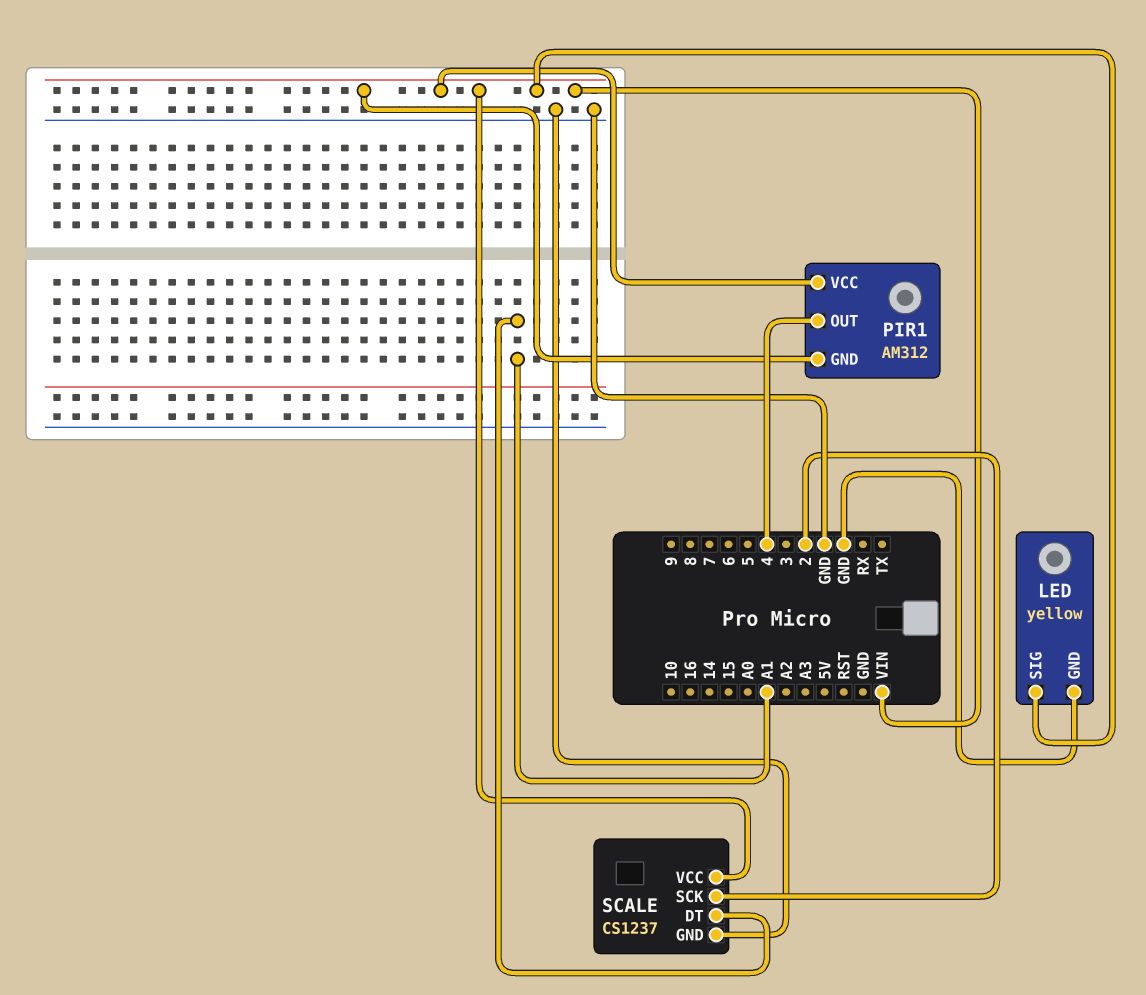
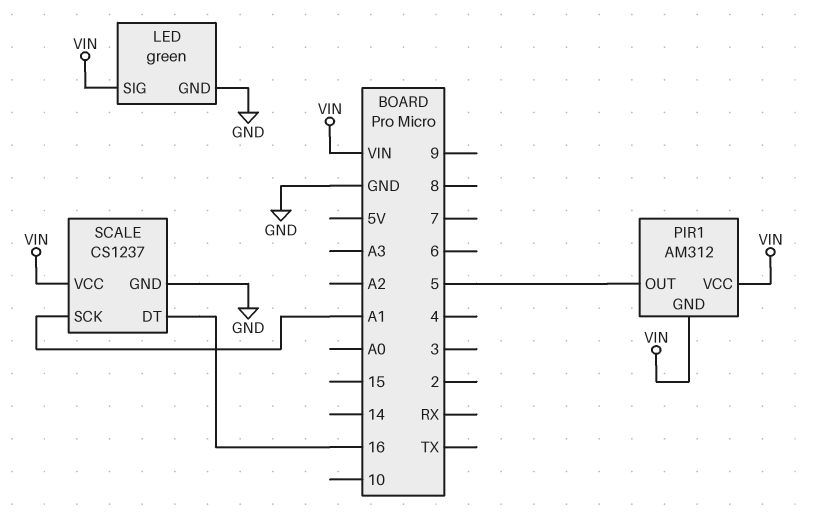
LED: yellow -> green
PIR1 pin OUT: 4 -> 5
SCALE pin DT: A1 -> 16
SCALE pin SCK: 2 -> A1

